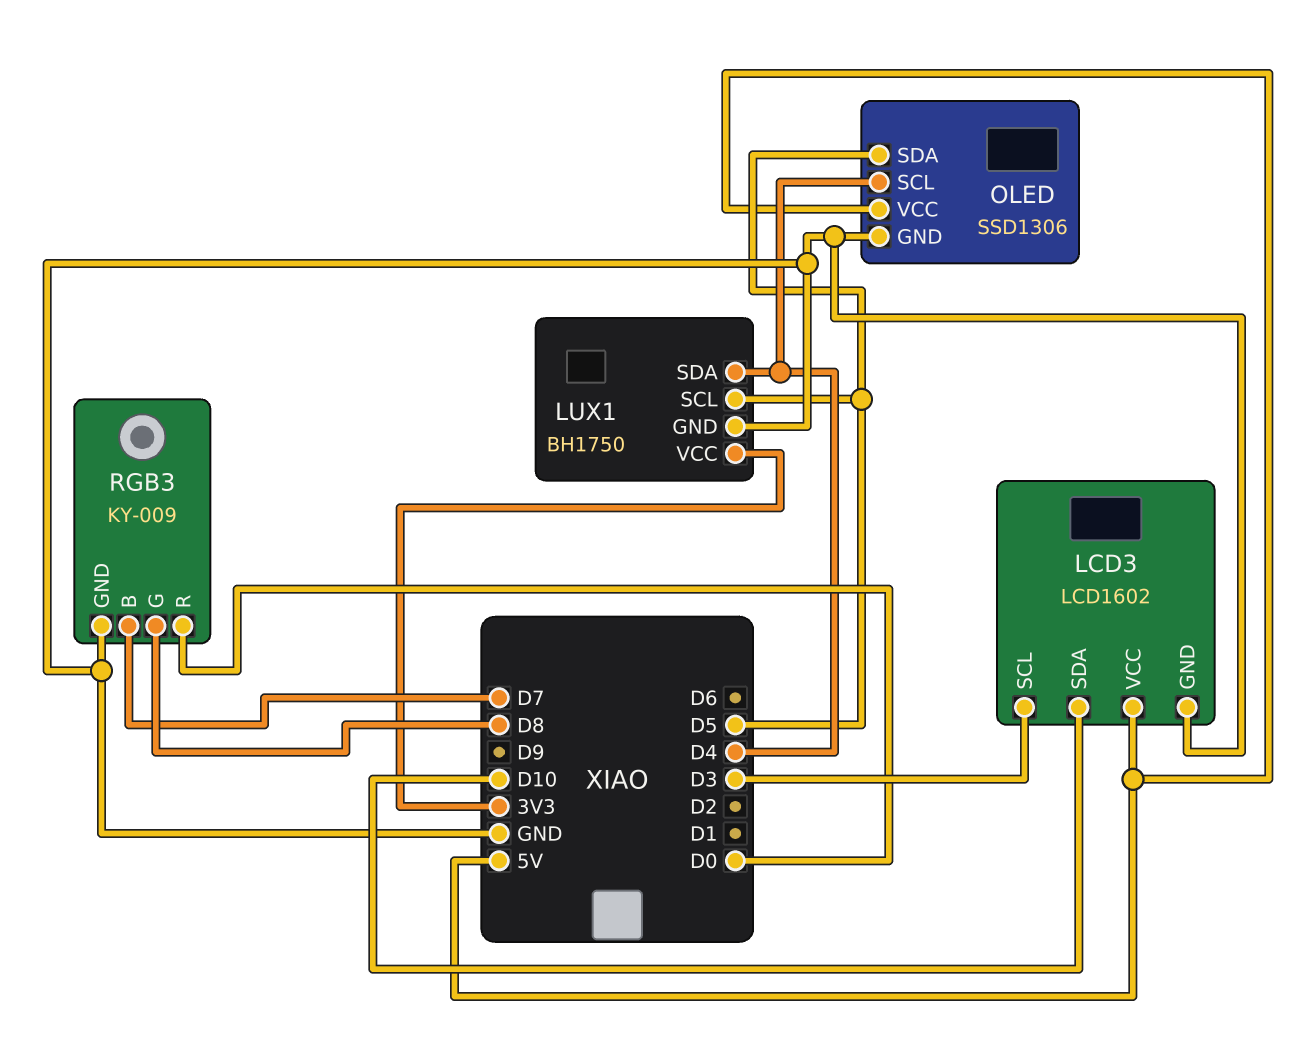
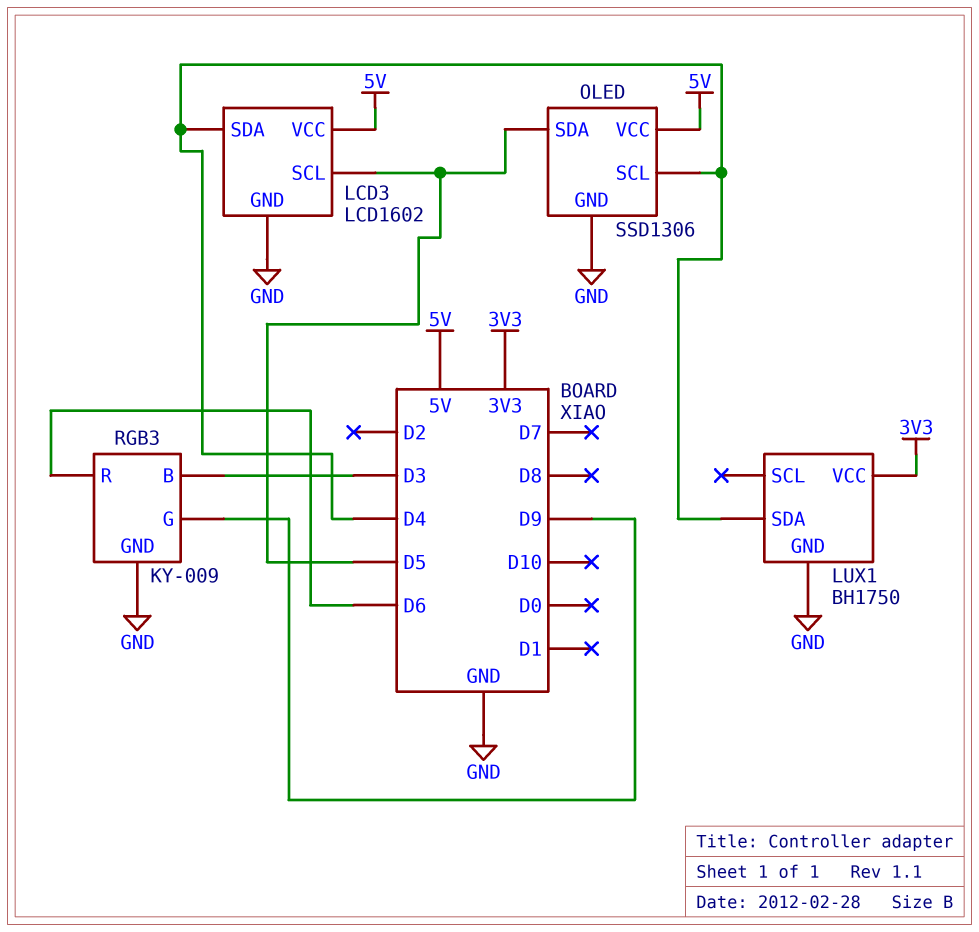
LCD3 pin SCL: D3 -> D5
LCD3 pin SDA: D10 -> D4
LUX1 pin SCL: D5 -> none
RGB3 pin B: D7 -> D3
RGB3 pin G: D8 -> D9
RGB3 pin R: D0 -> D6

